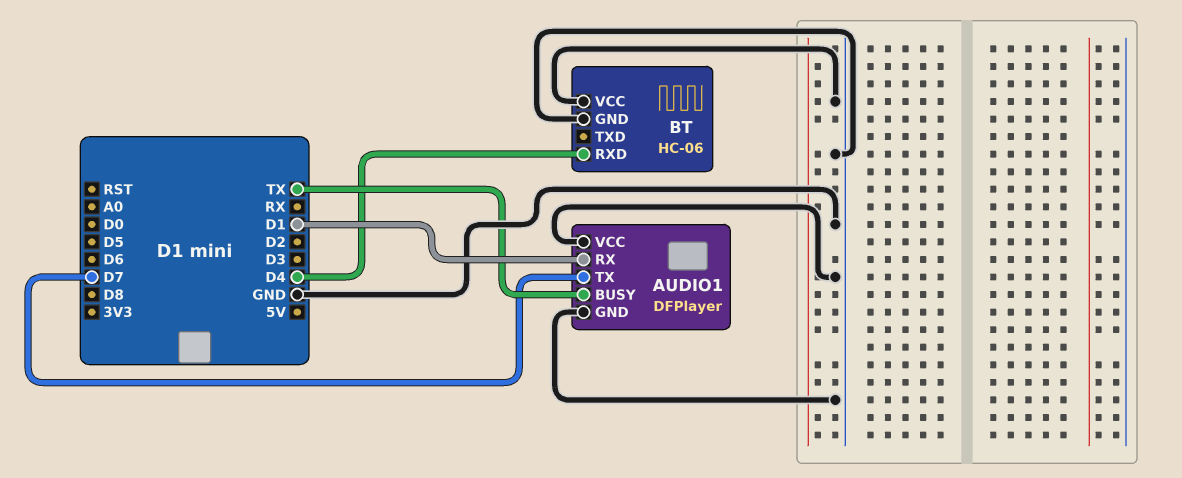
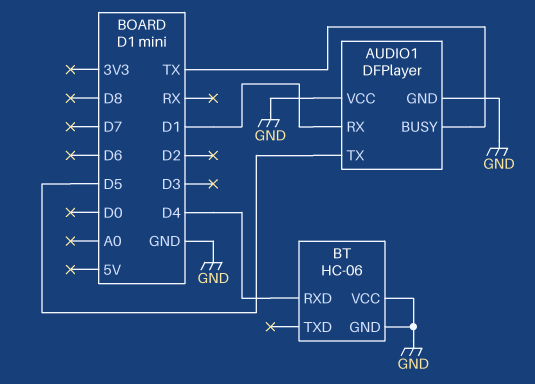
AUDIO1 pin TX: D7 -> D5

